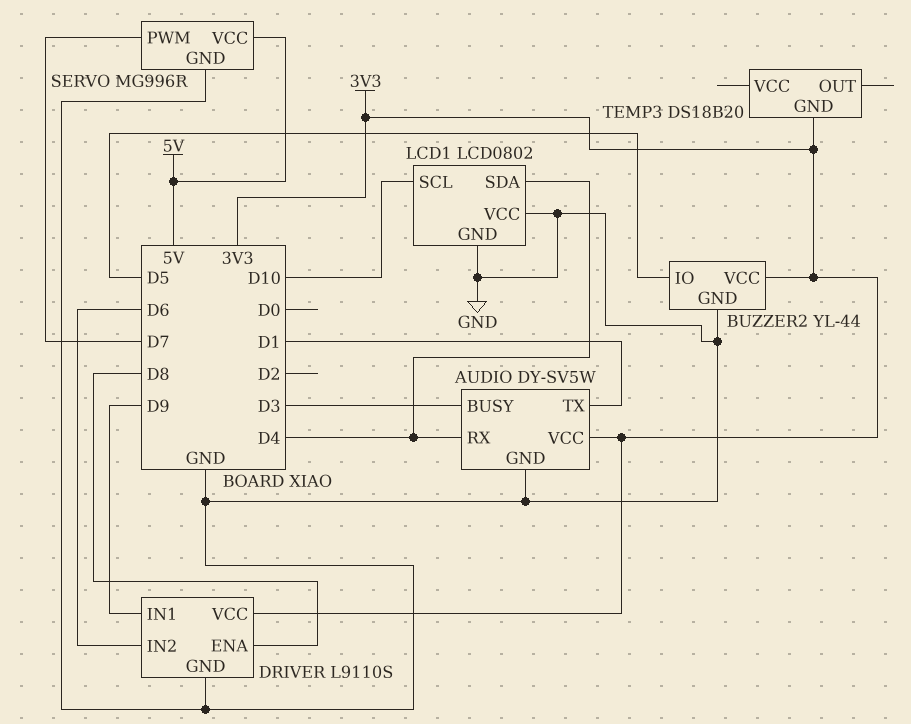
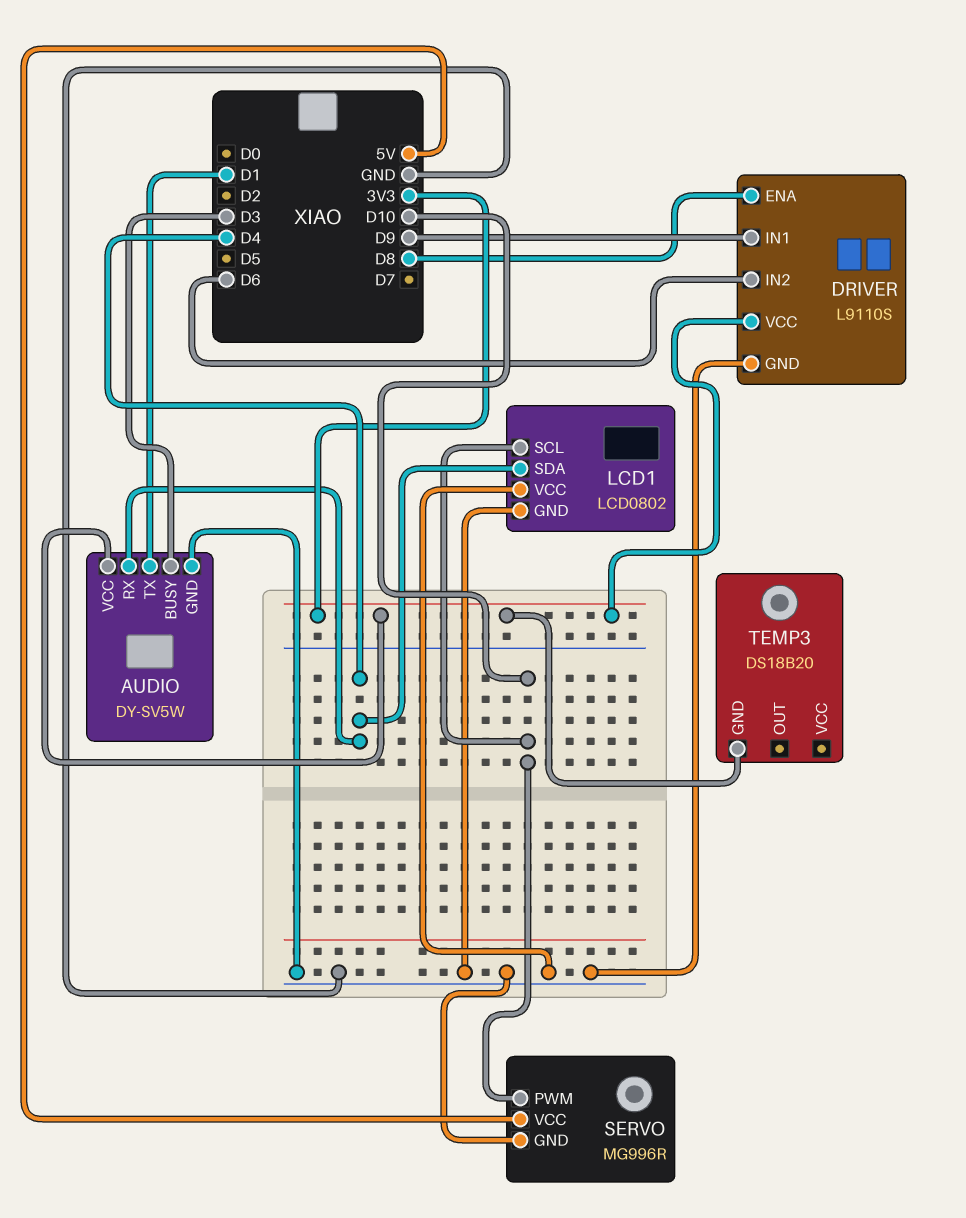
BUZZER2: YL-44 -> none
BUZZER2 pin GND: GND -> none
BUZZER2 pin IO: D5 -> none
BUZZER2 pin VCC: 3V3 -> none
SERVO pin PWM: D7 -> D10

